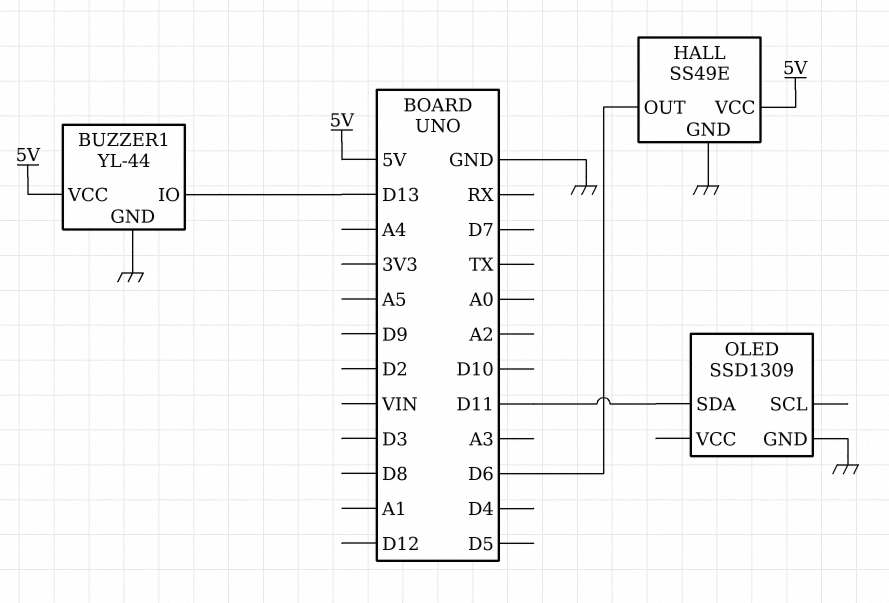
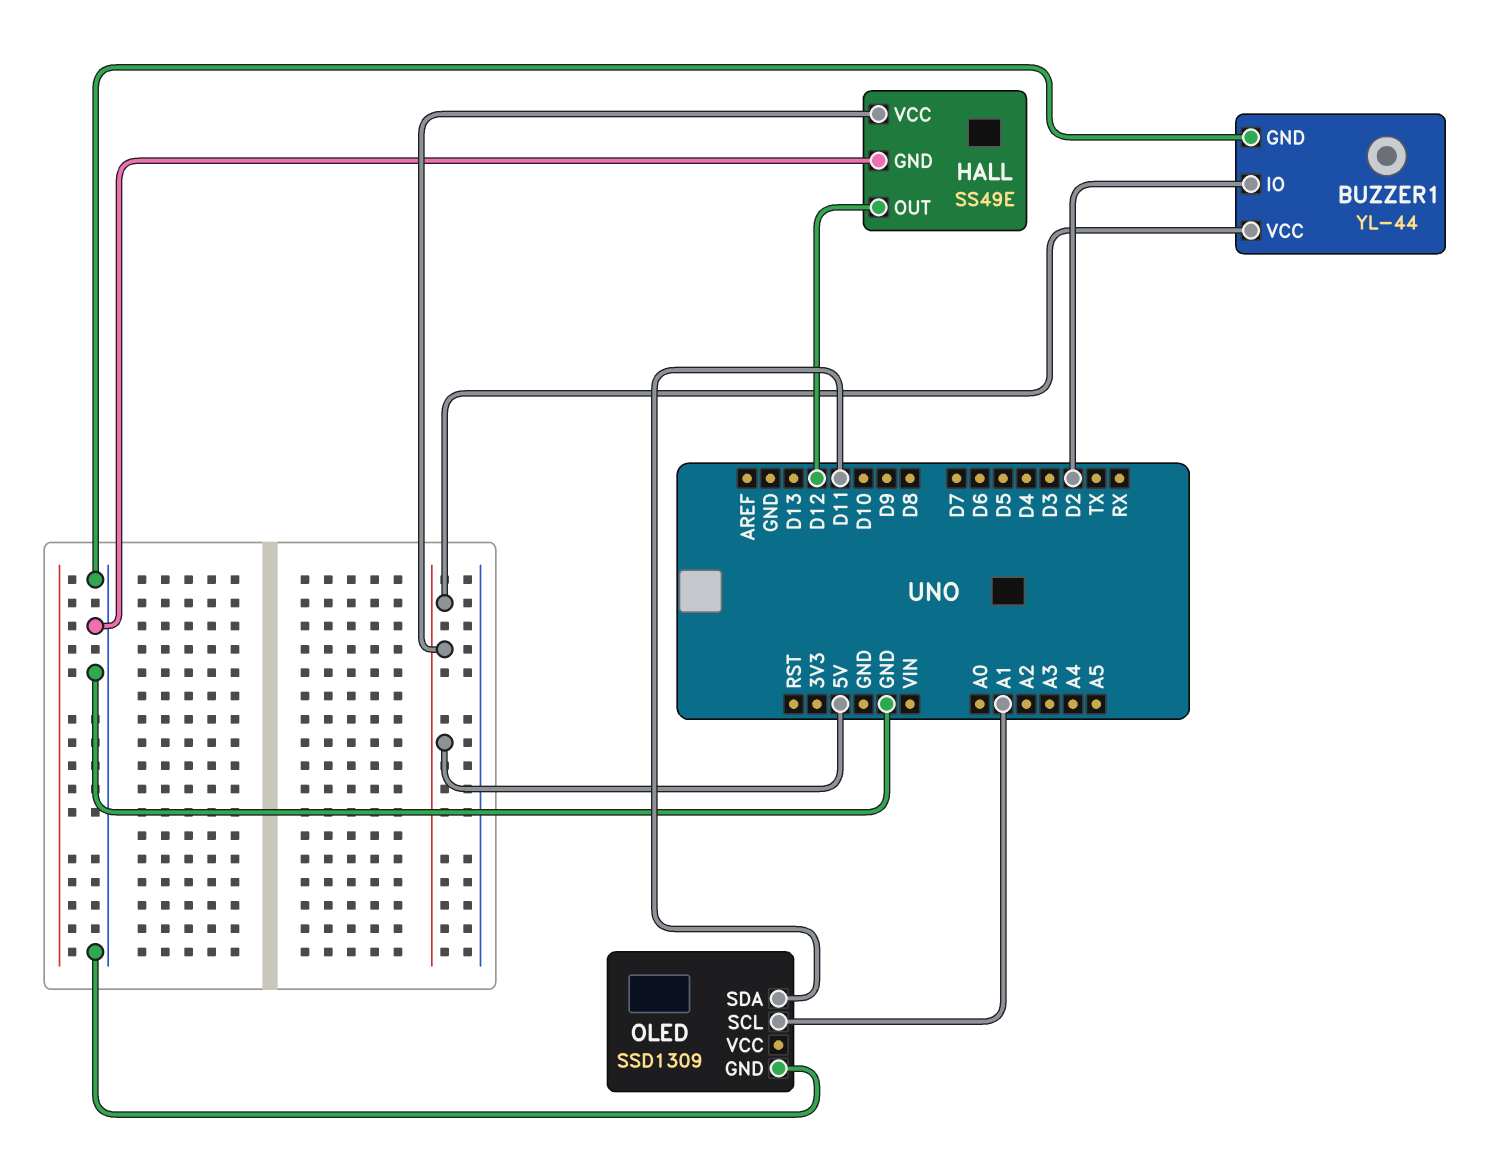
BUZZER1 pin IO: D13 -> D2
HALL pin OUT: D6 -> D12
OLED pin SCL: none -> A1

